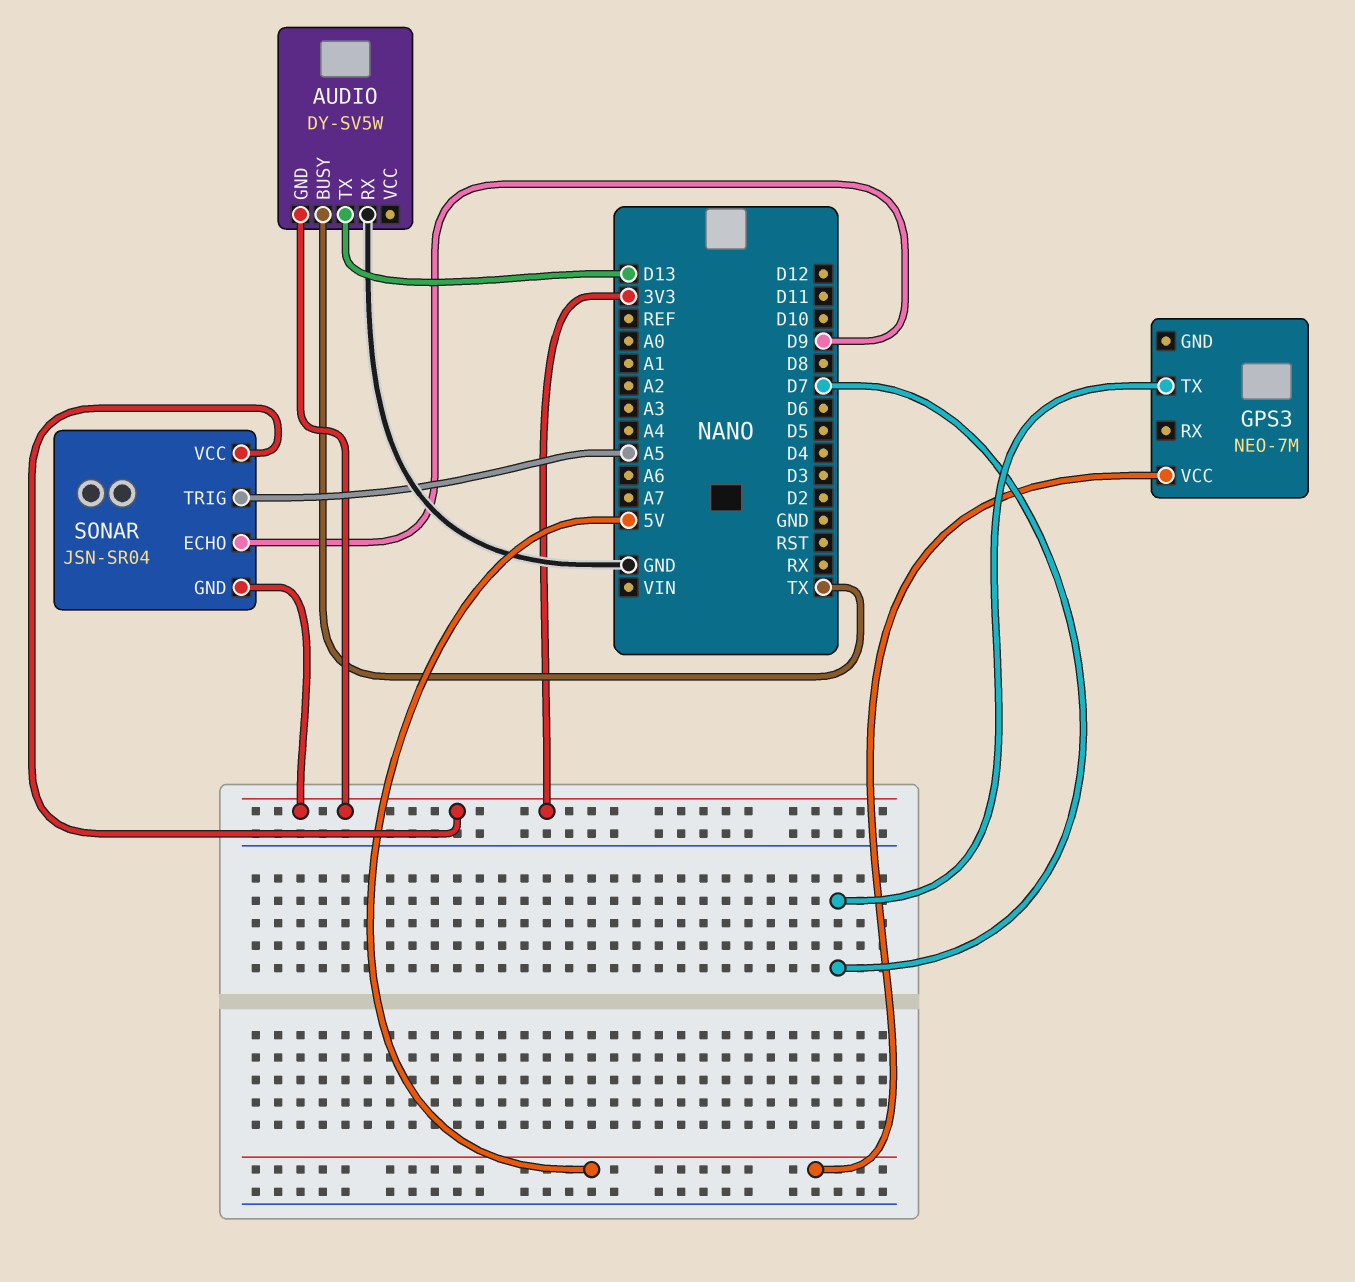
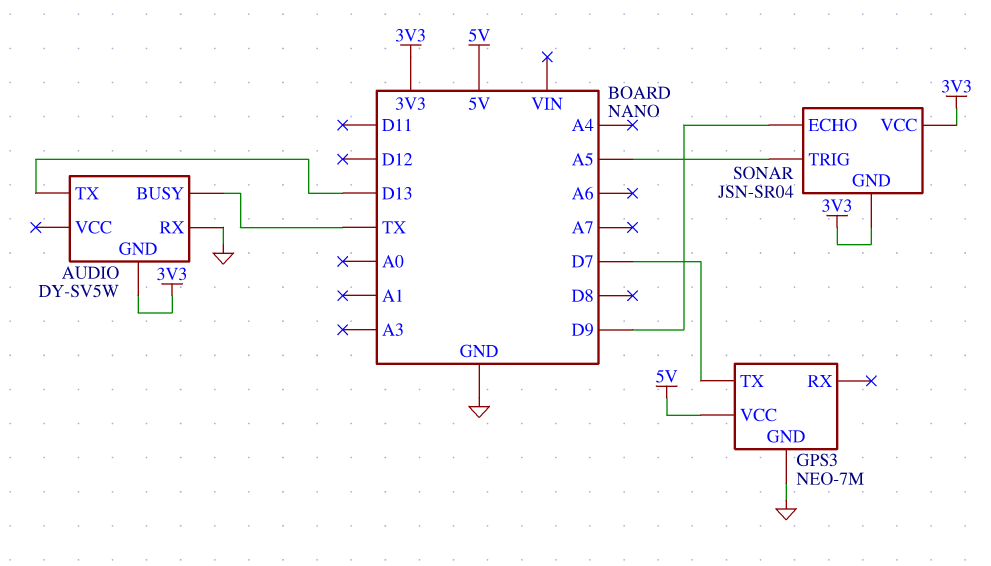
GPS3 pin GND: none -> GND

